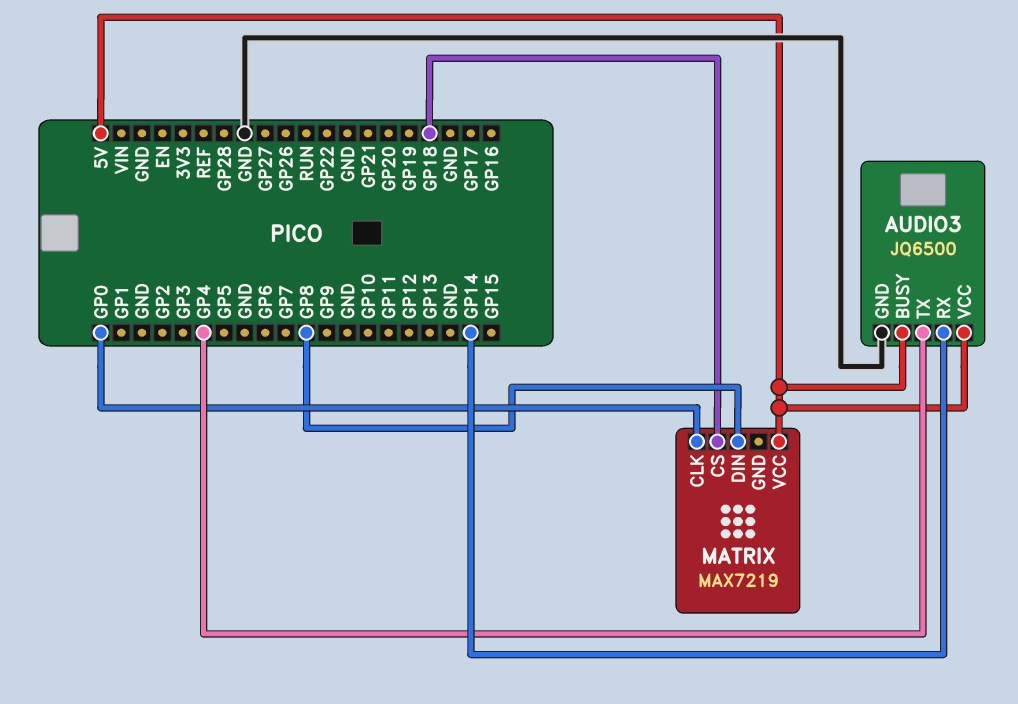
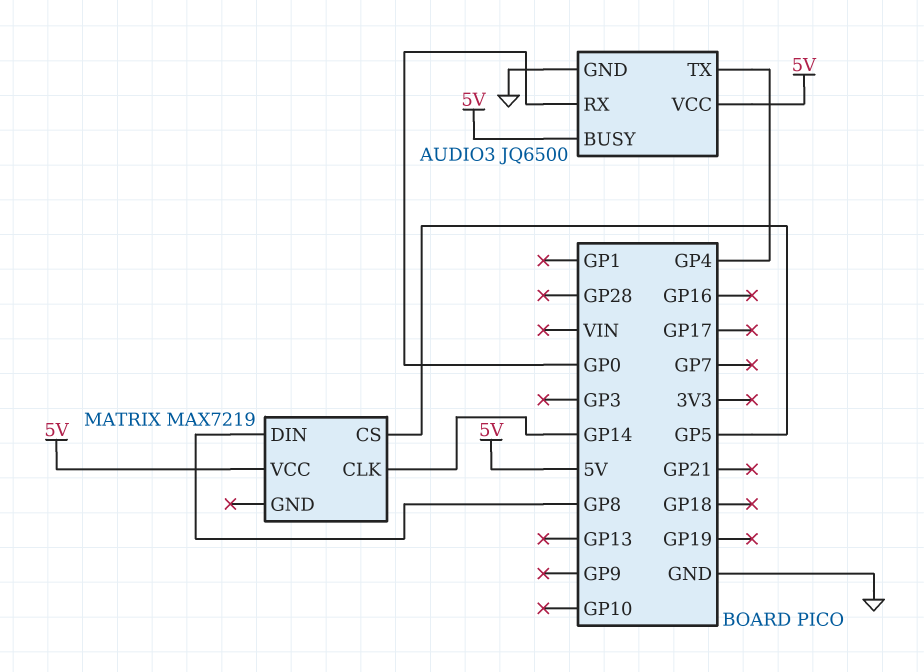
AUDIO3 pin RX: GP14 -> GP0
MATRIX pin CLK: GP0 -> GP14
MATRIX pin CS: GP18 -> GP5

